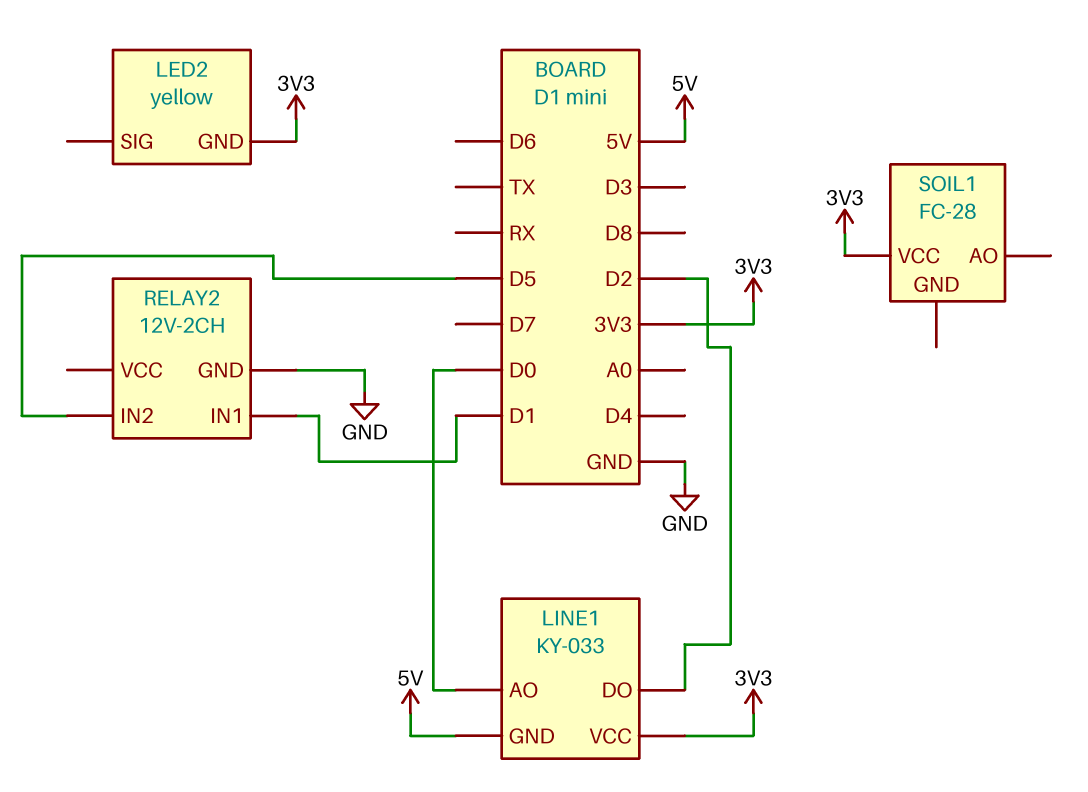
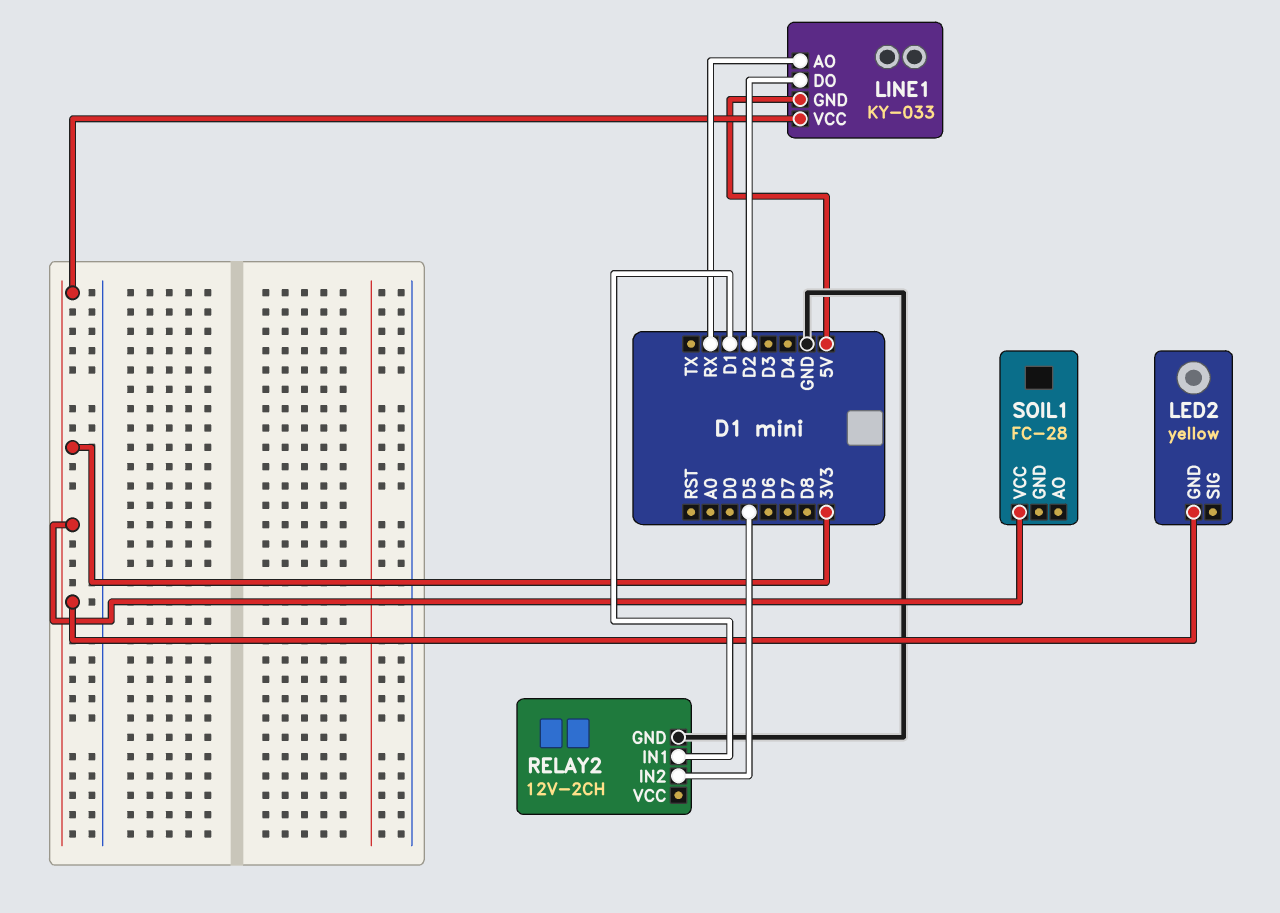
LINE1 pin AO: D0 -> RX

